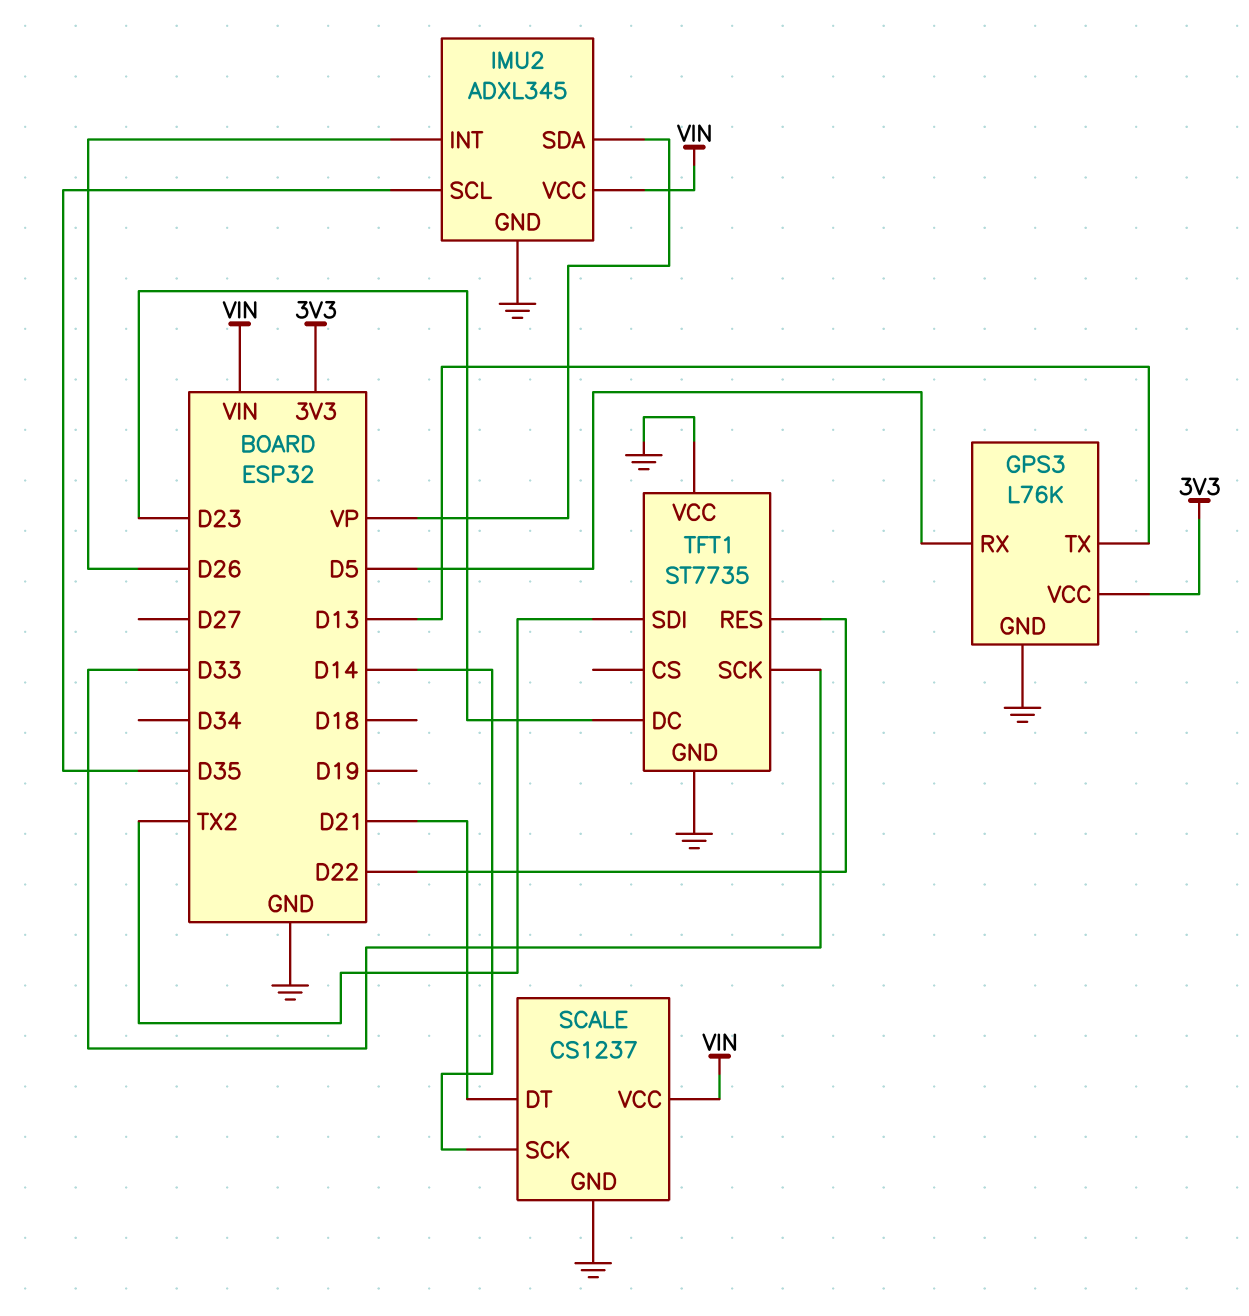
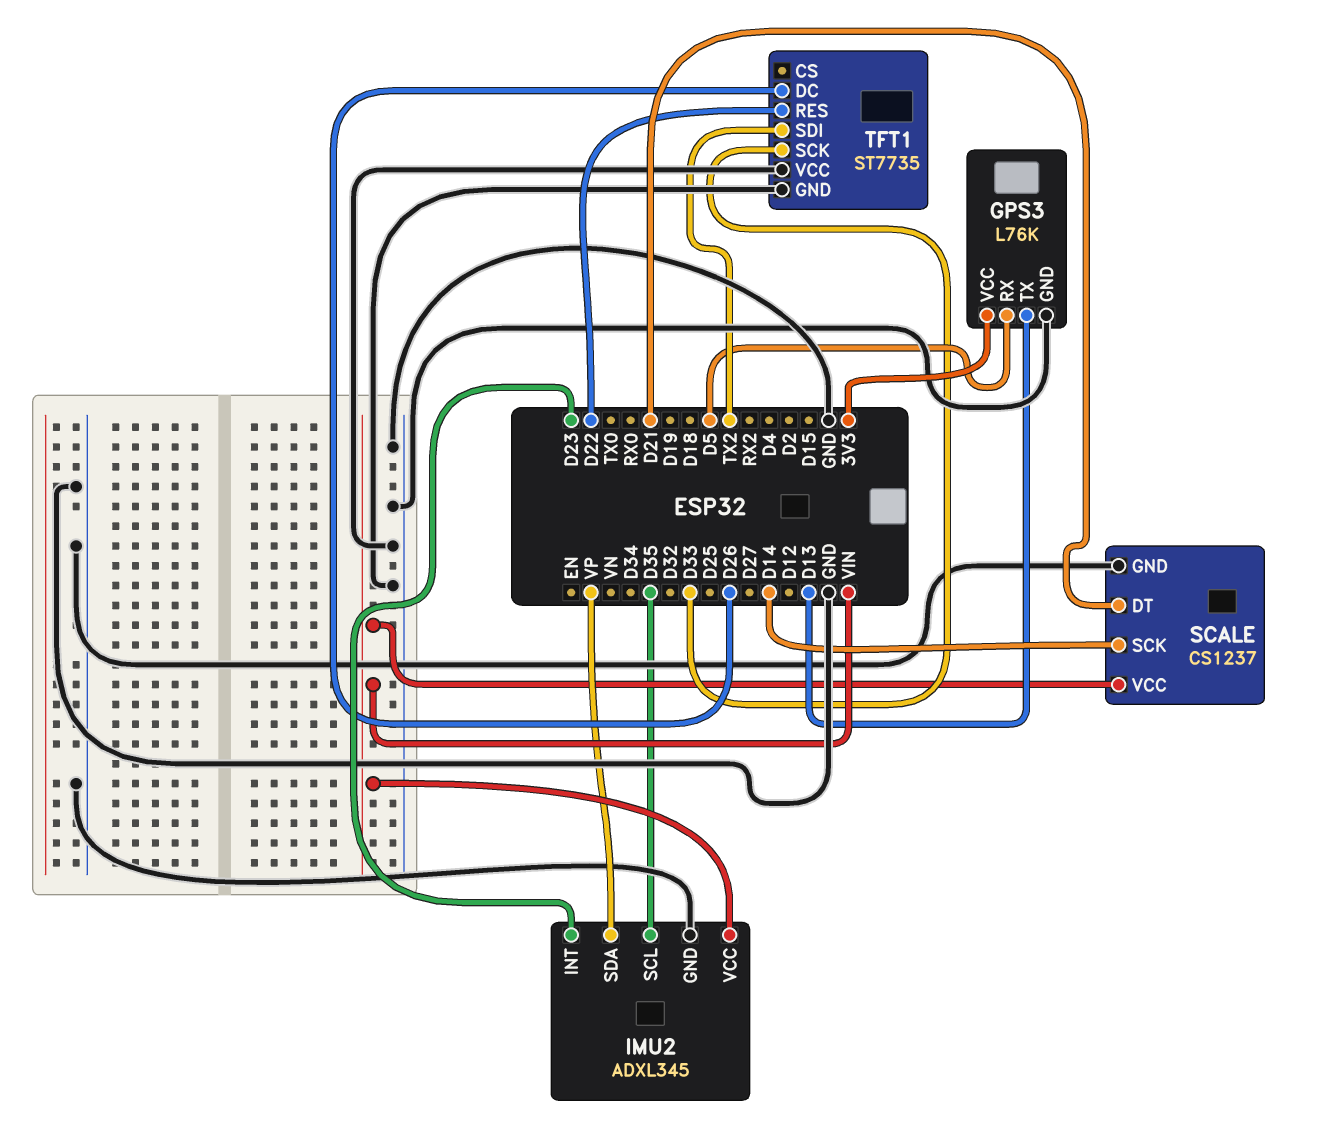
IMU2 pin INT: D26 -> D23
TFT1 pin DC: D23 -> D26

